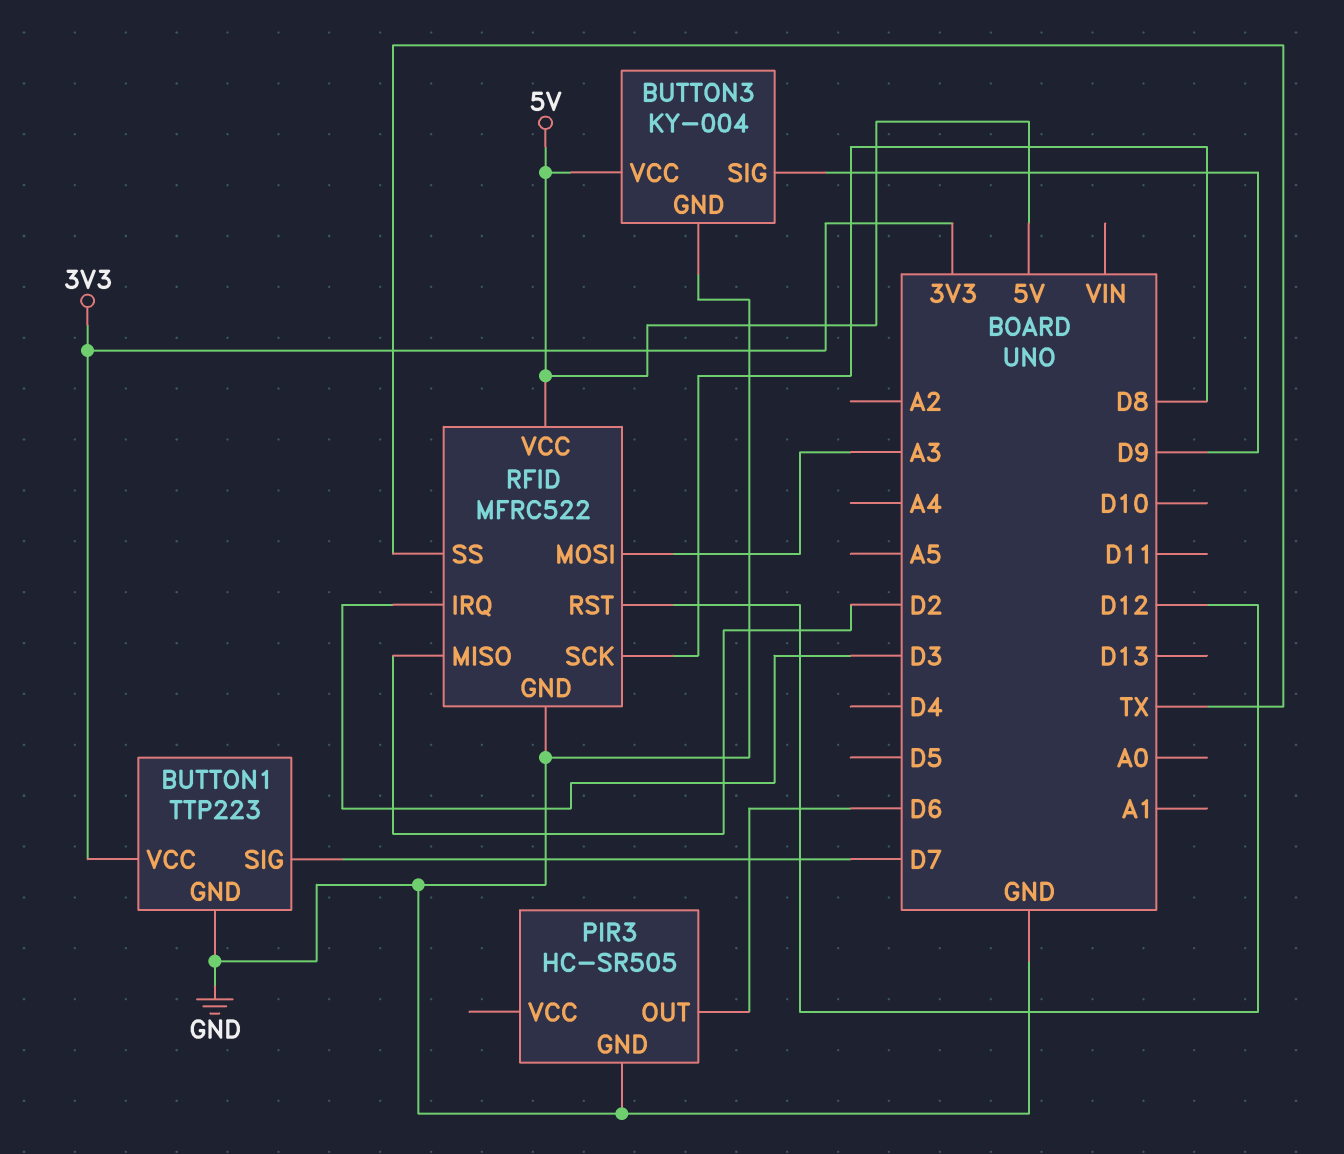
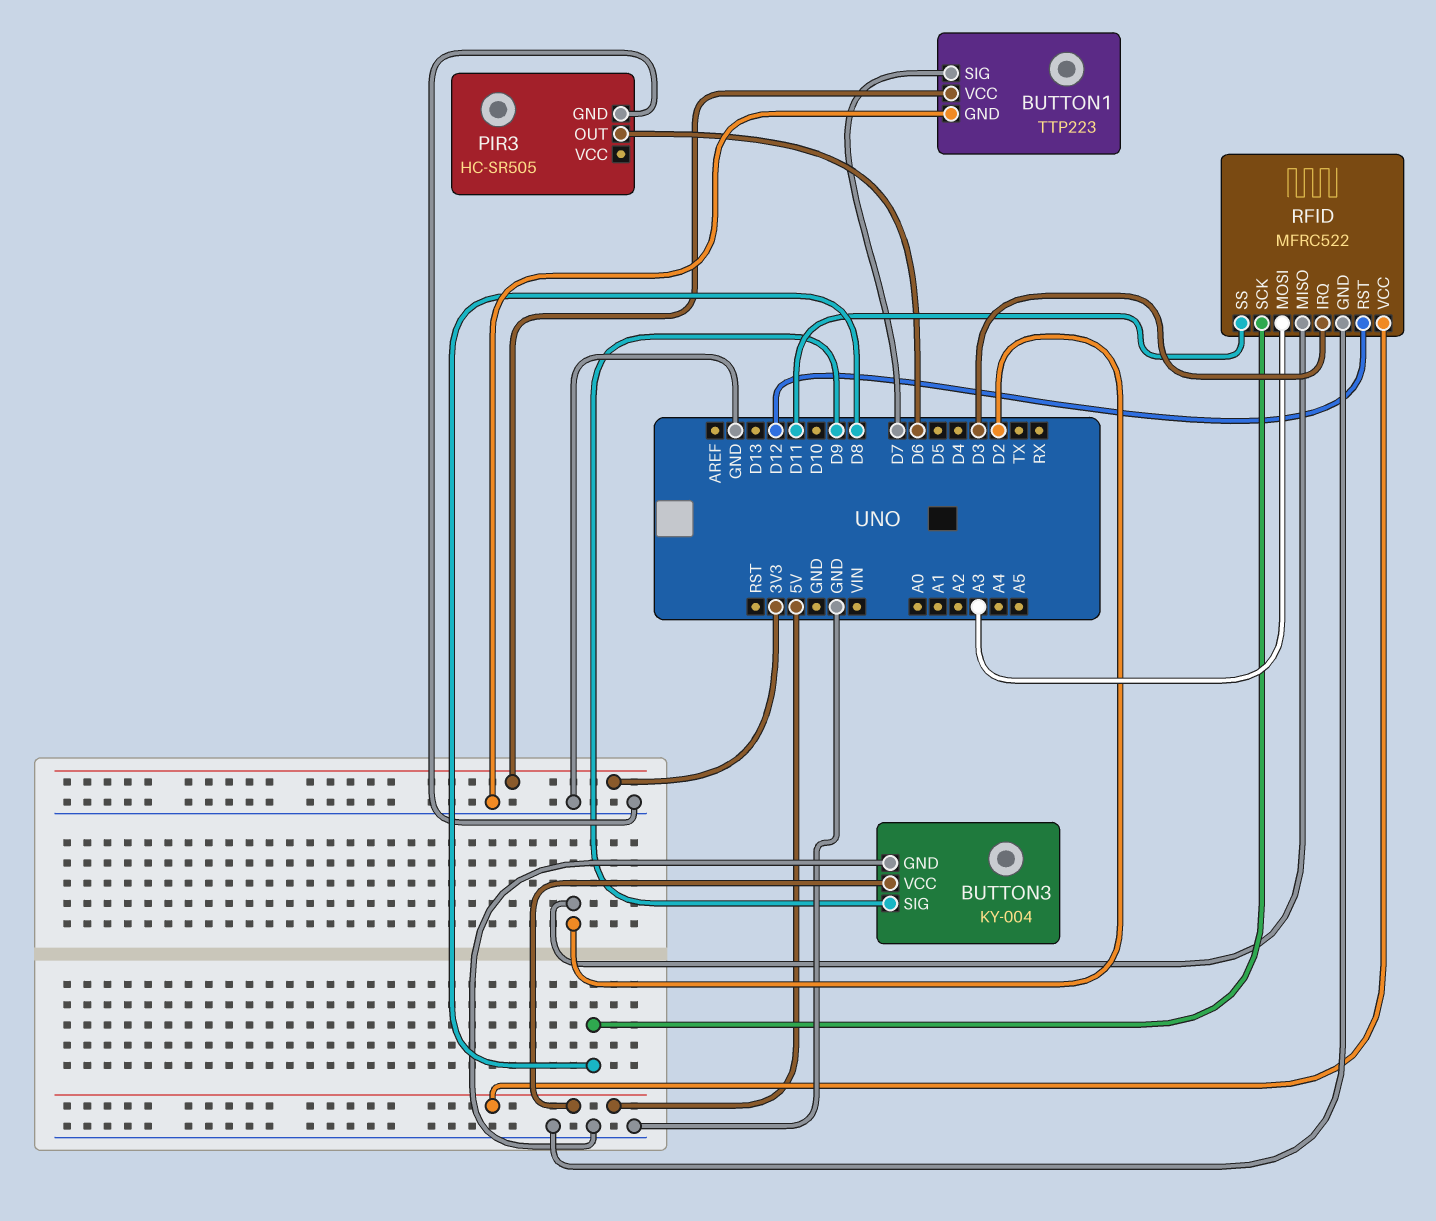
RFID pin SS: TX -> D11

